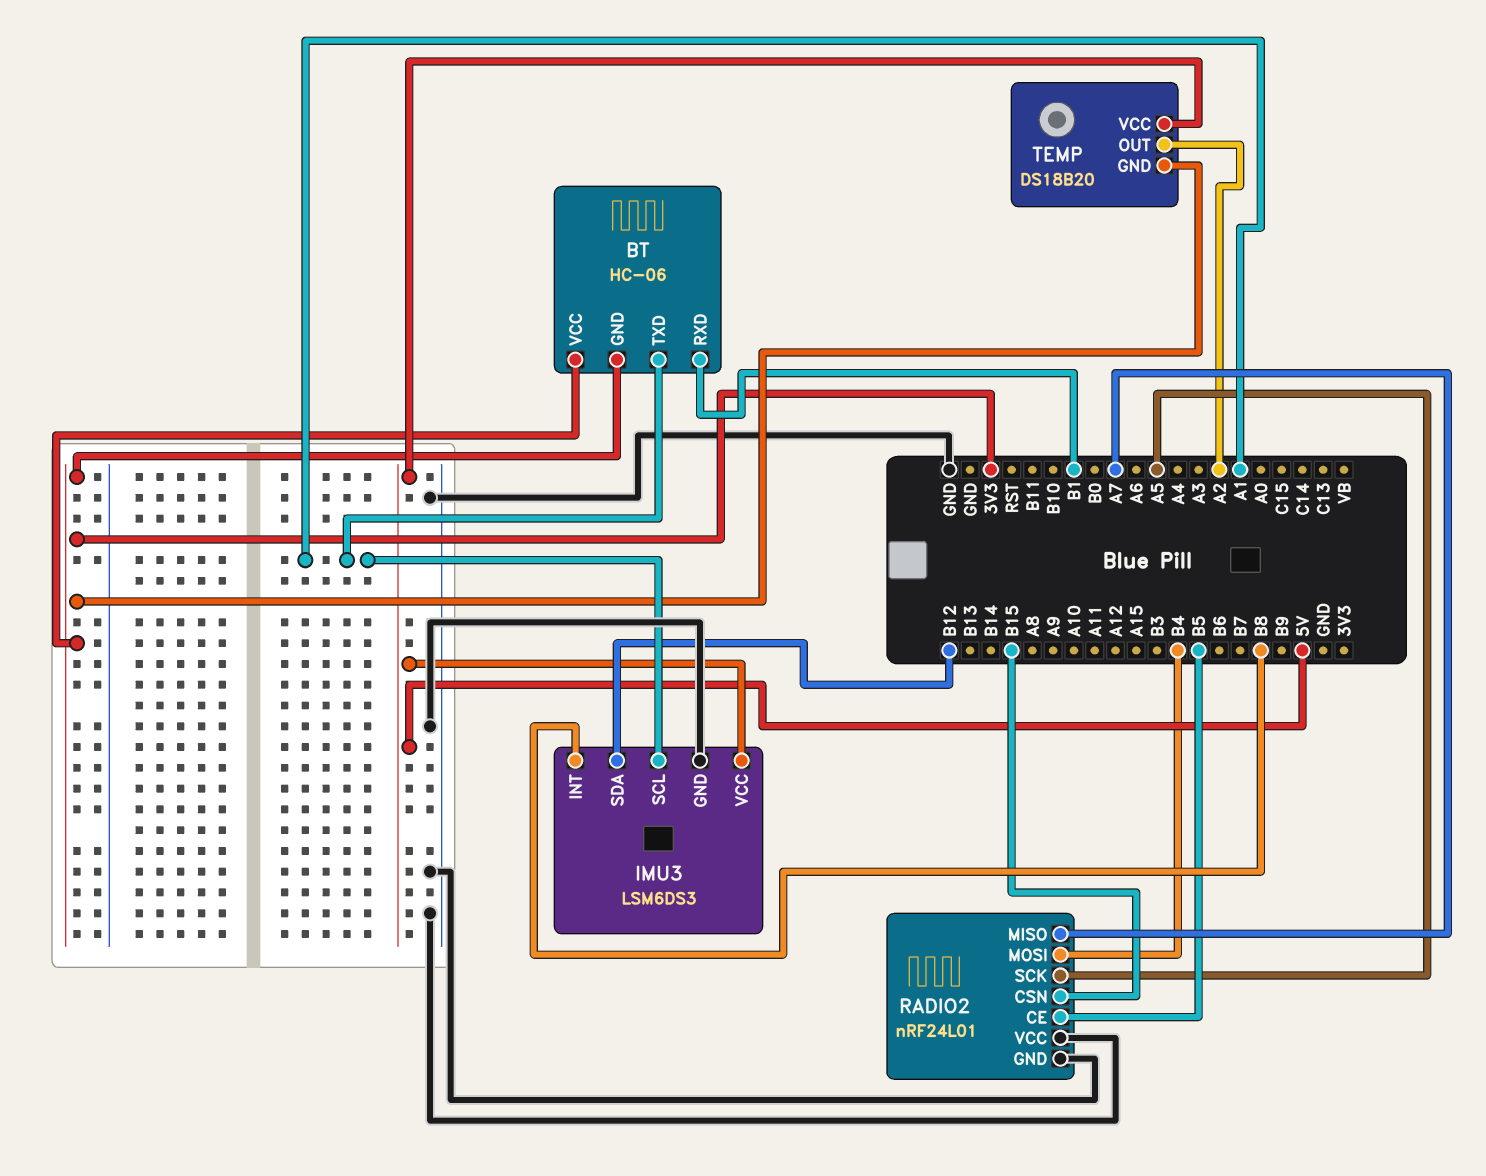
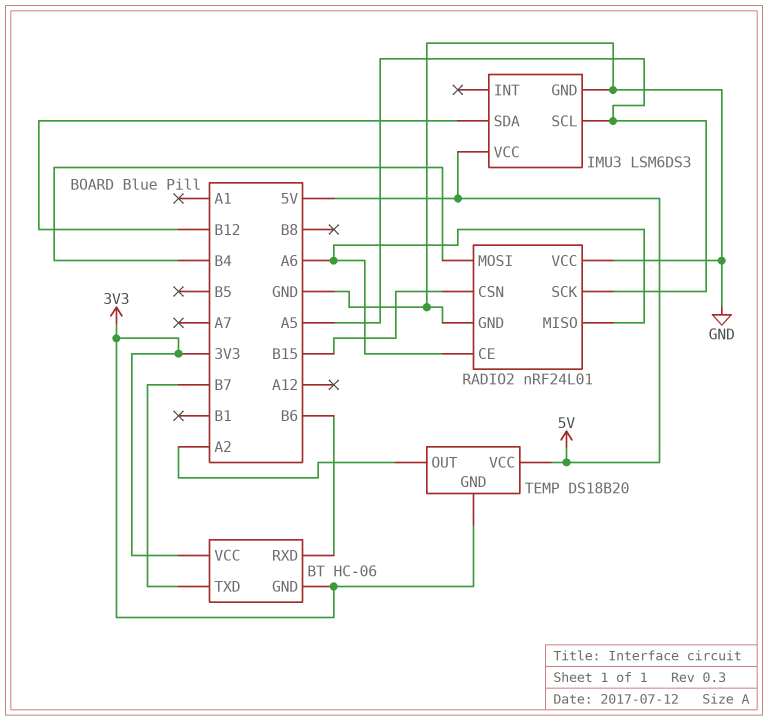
BT pin RXD: B1 -> B6
BT pin TXD: A1 -> B7
IMU3 pin INT: B8 -> none
IMU3 pin SCL: A1 -> A5
RADIO2 pin CE: B5 -> A6
RADIO2 pin MISO: A7 -> A6

